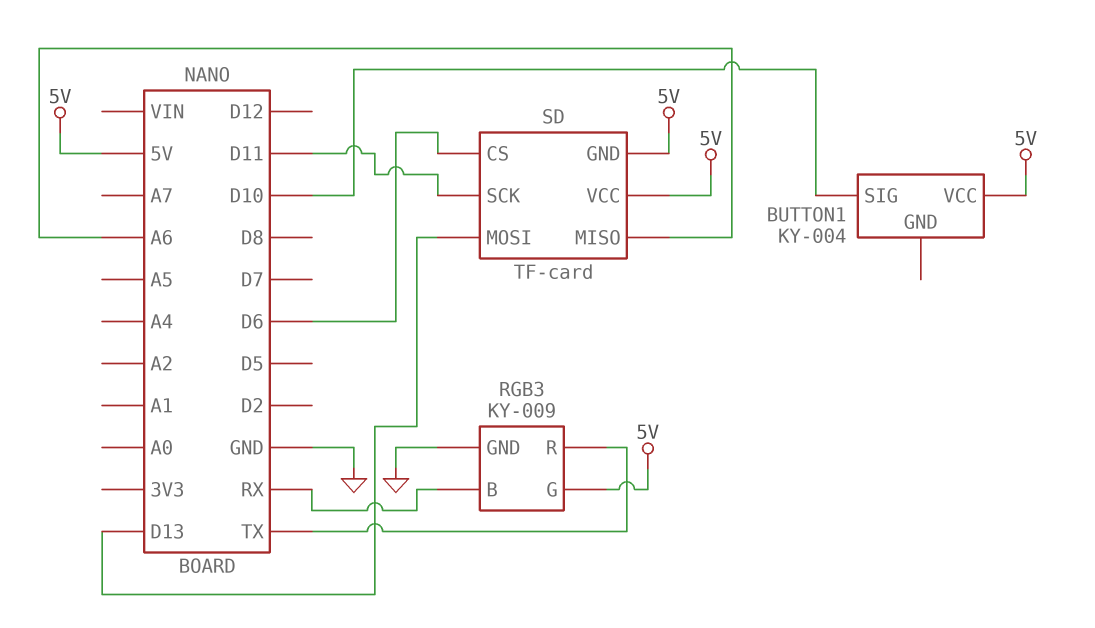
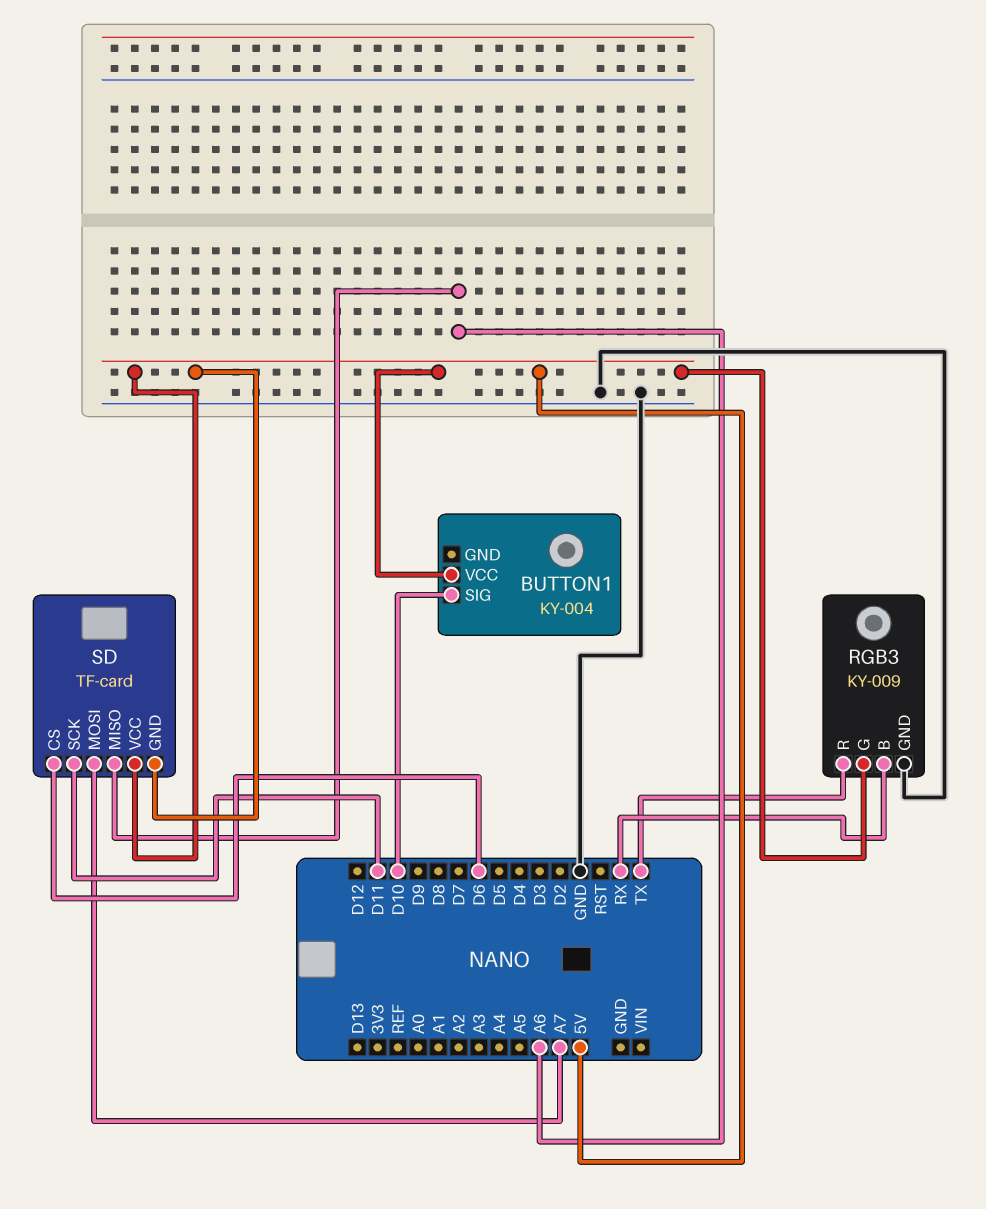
SD pin MOSI: D13 -> A7

